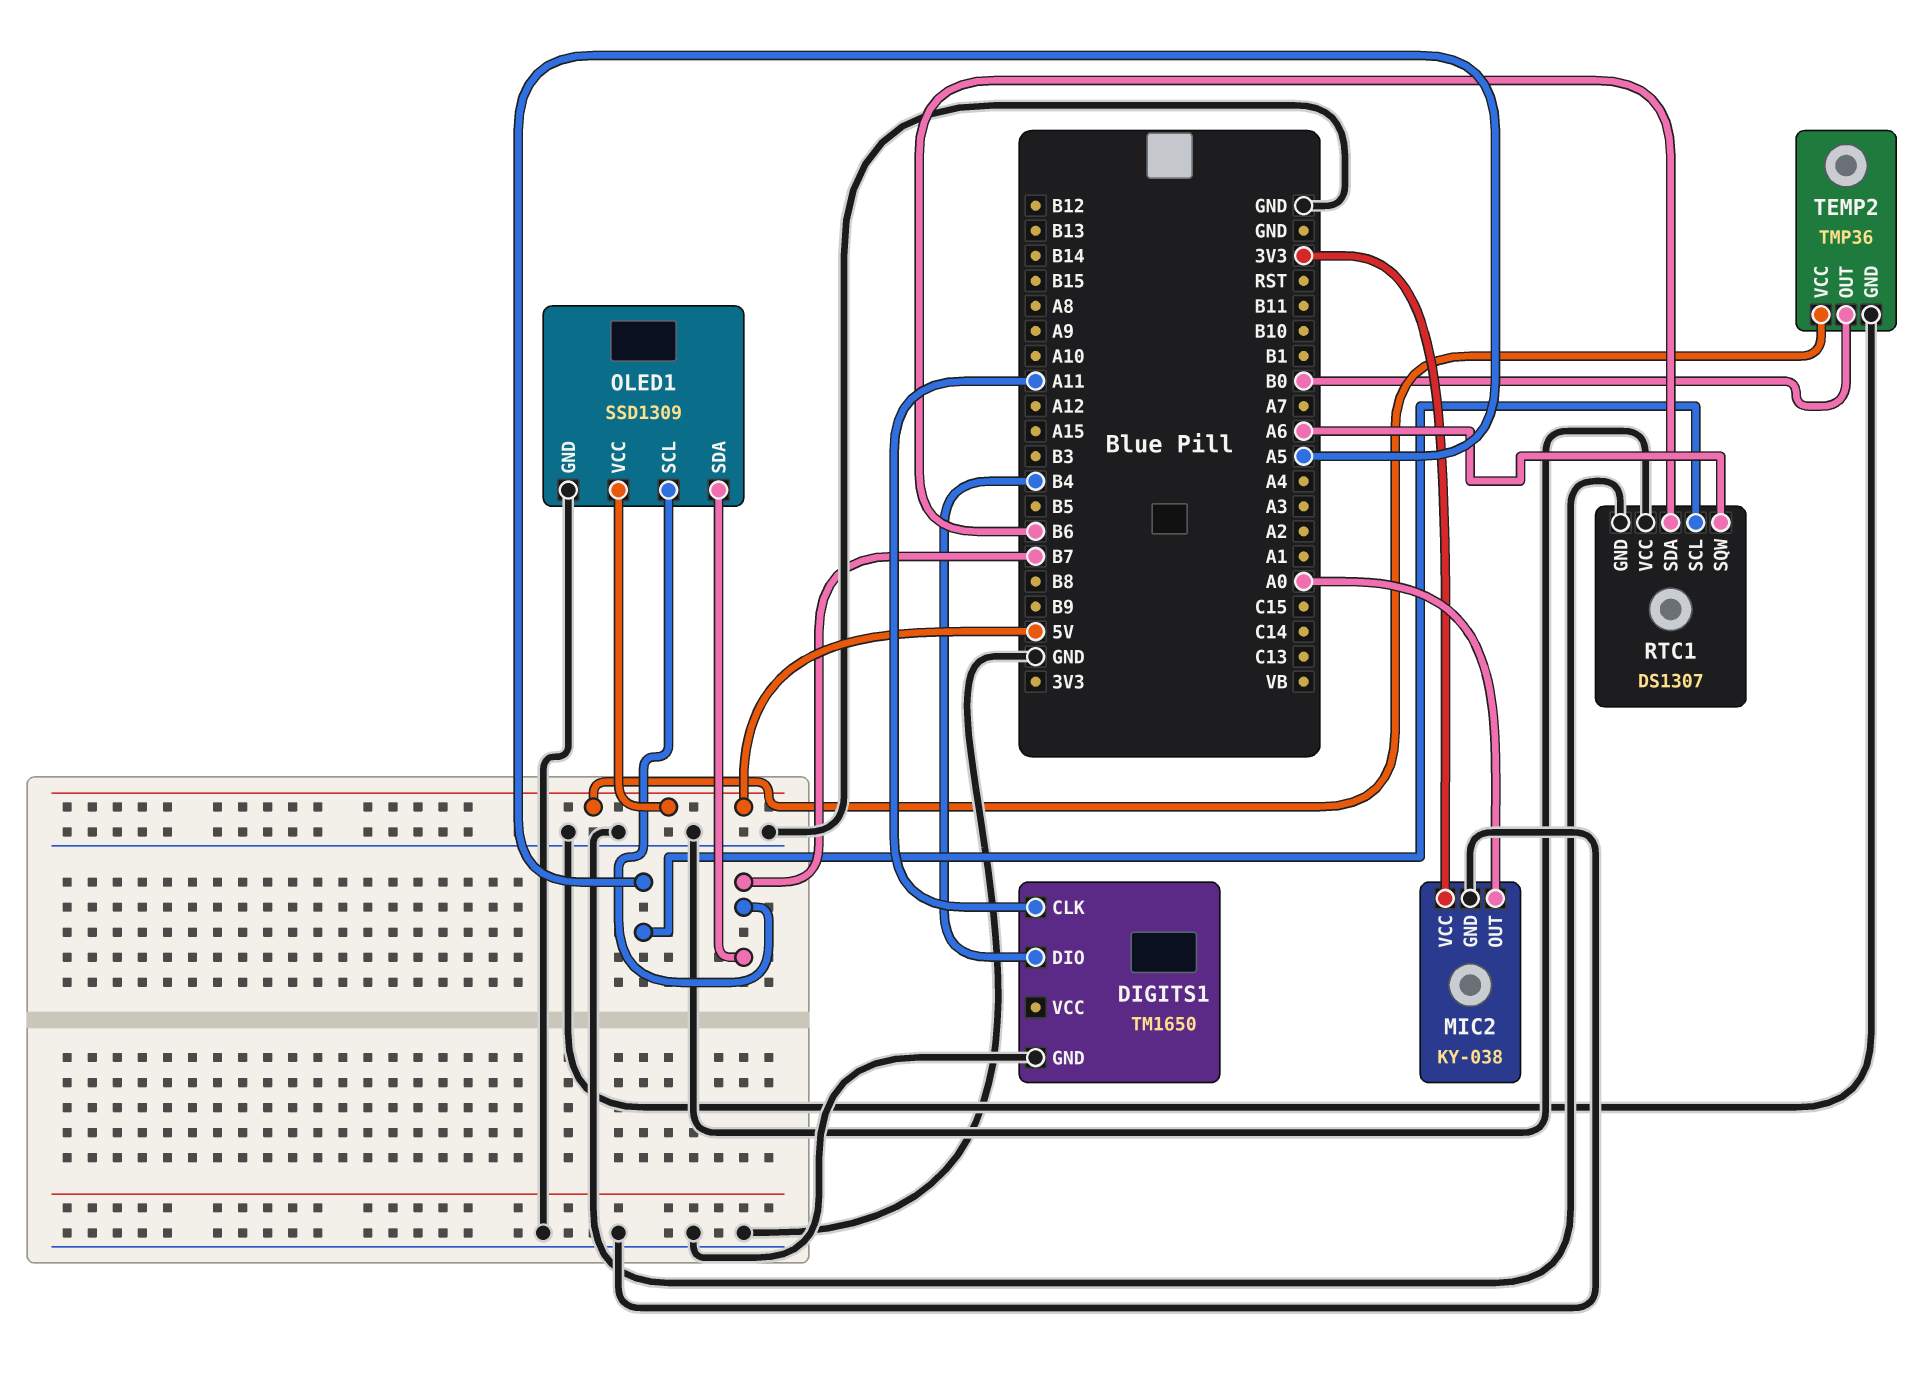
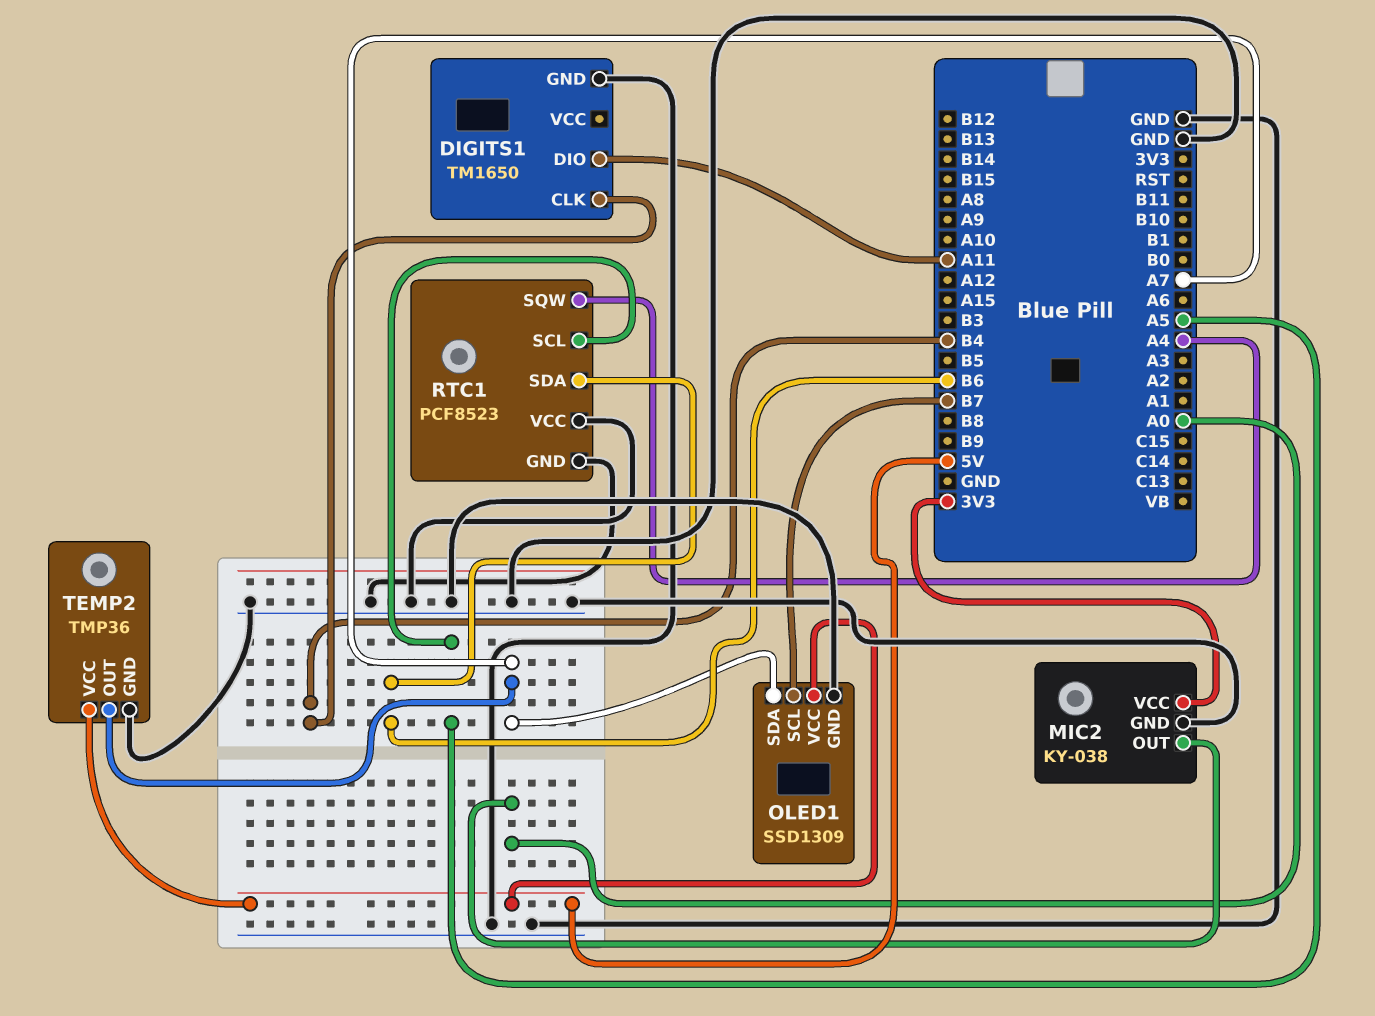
DIGITS1 pin CLK: A11 -> B4
DIGITS1 pin DIO: B4 -> A11
OLED1 pin SDA: B7 -> A7
RTC1: DS1307 -> PCF8523
RTC1 pin SQW: A6 -> A4
TEMP2 pin OUT: B0 -> A7

